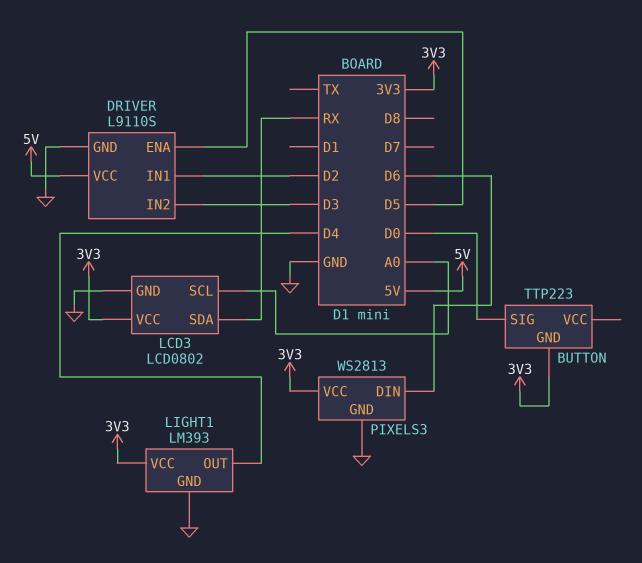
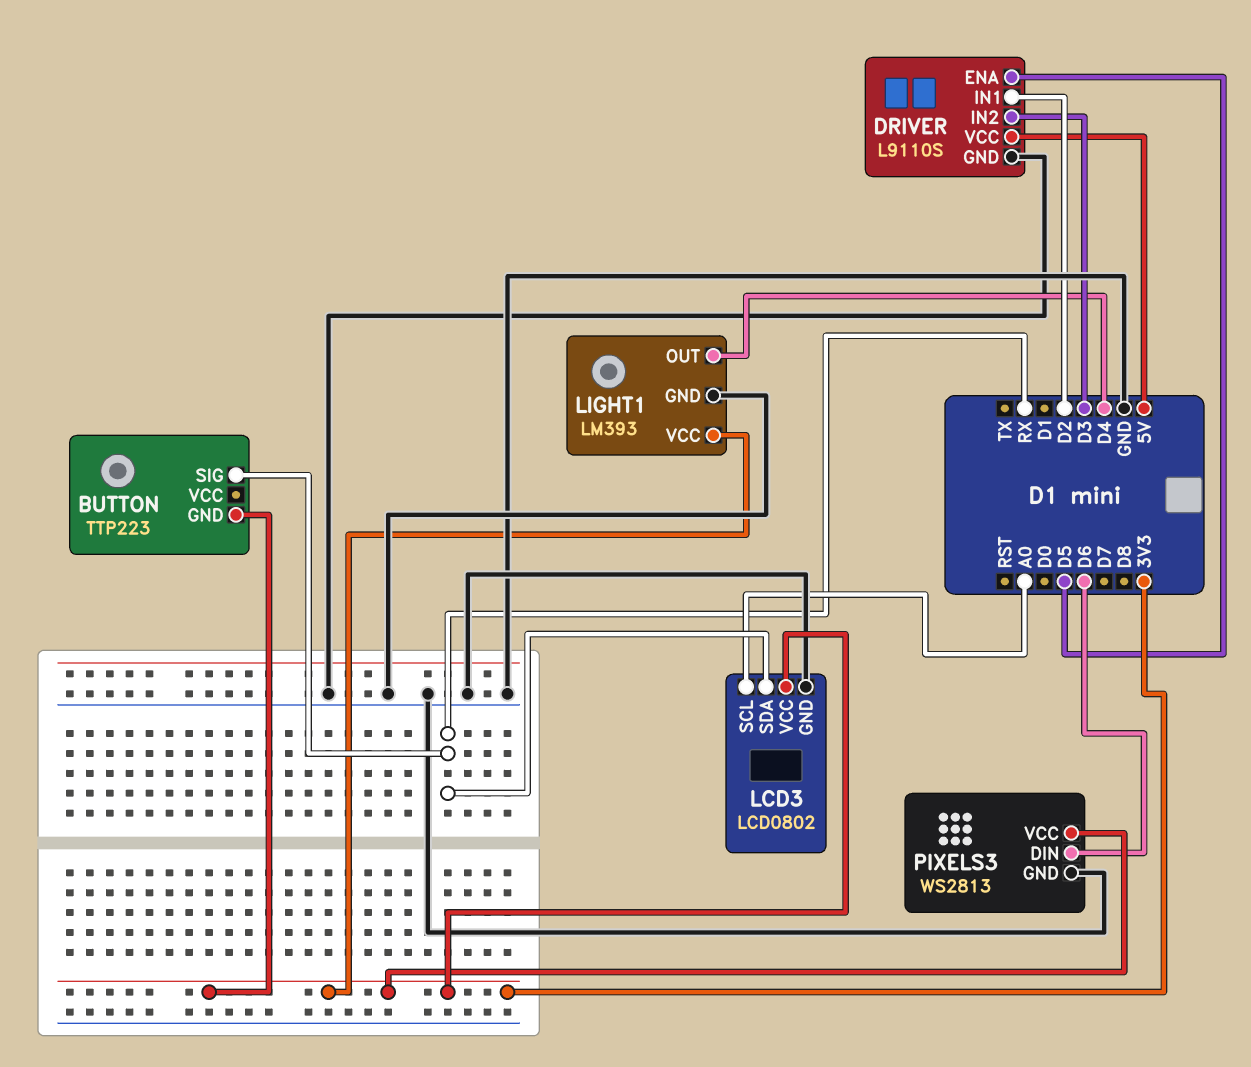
BUTTON pin SIG: D0 -> RX

